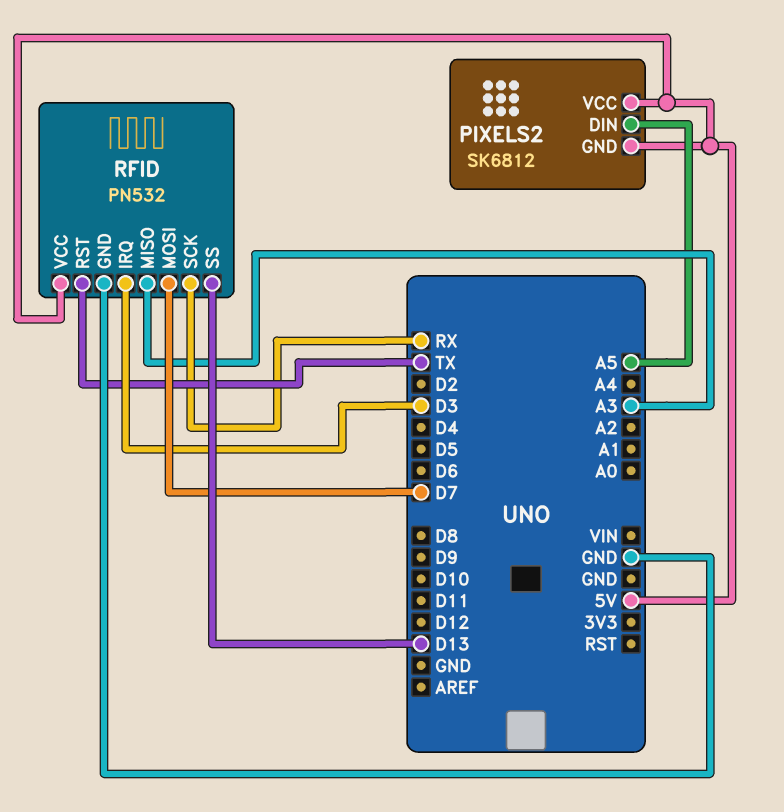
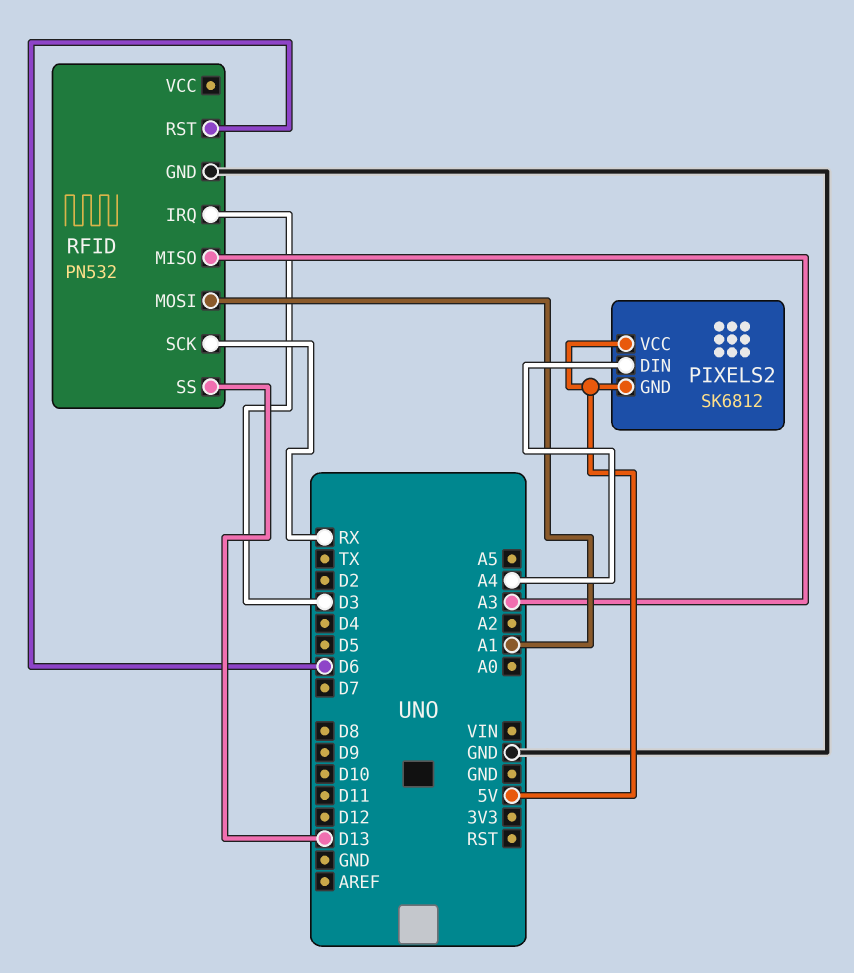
PIXELS2 pin DIN: A5 -> A4
RFID pin MOSI: D7 -> A1
RFID pin RST: TX -> D6
RFID pin VCC: 5V -> none

